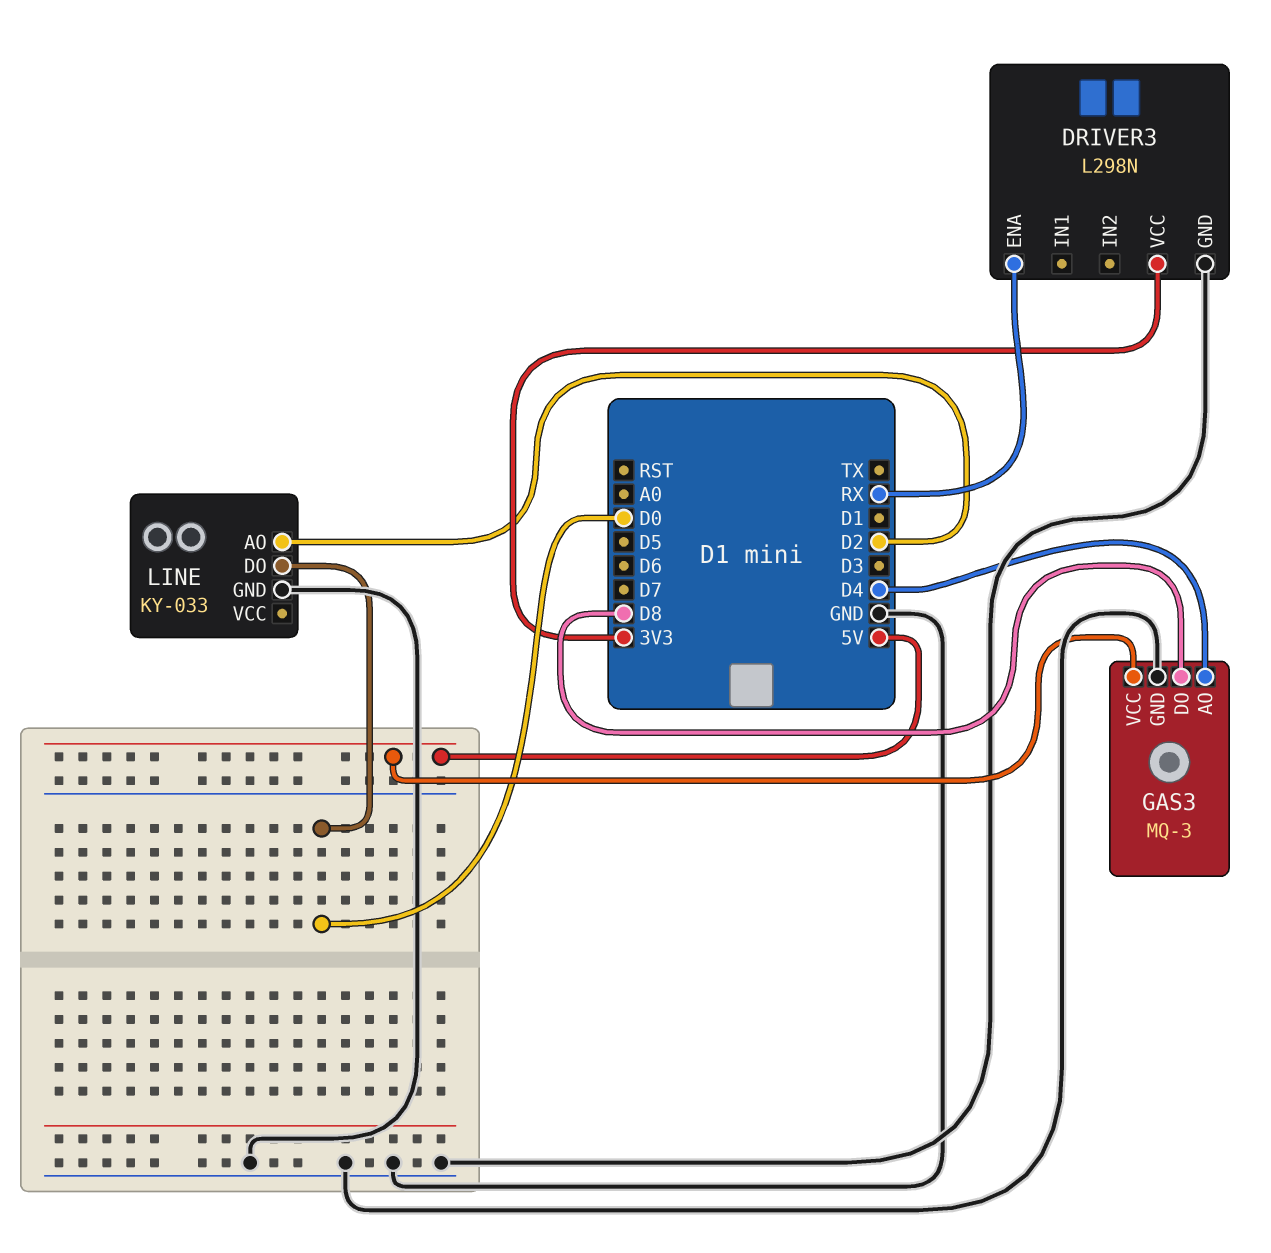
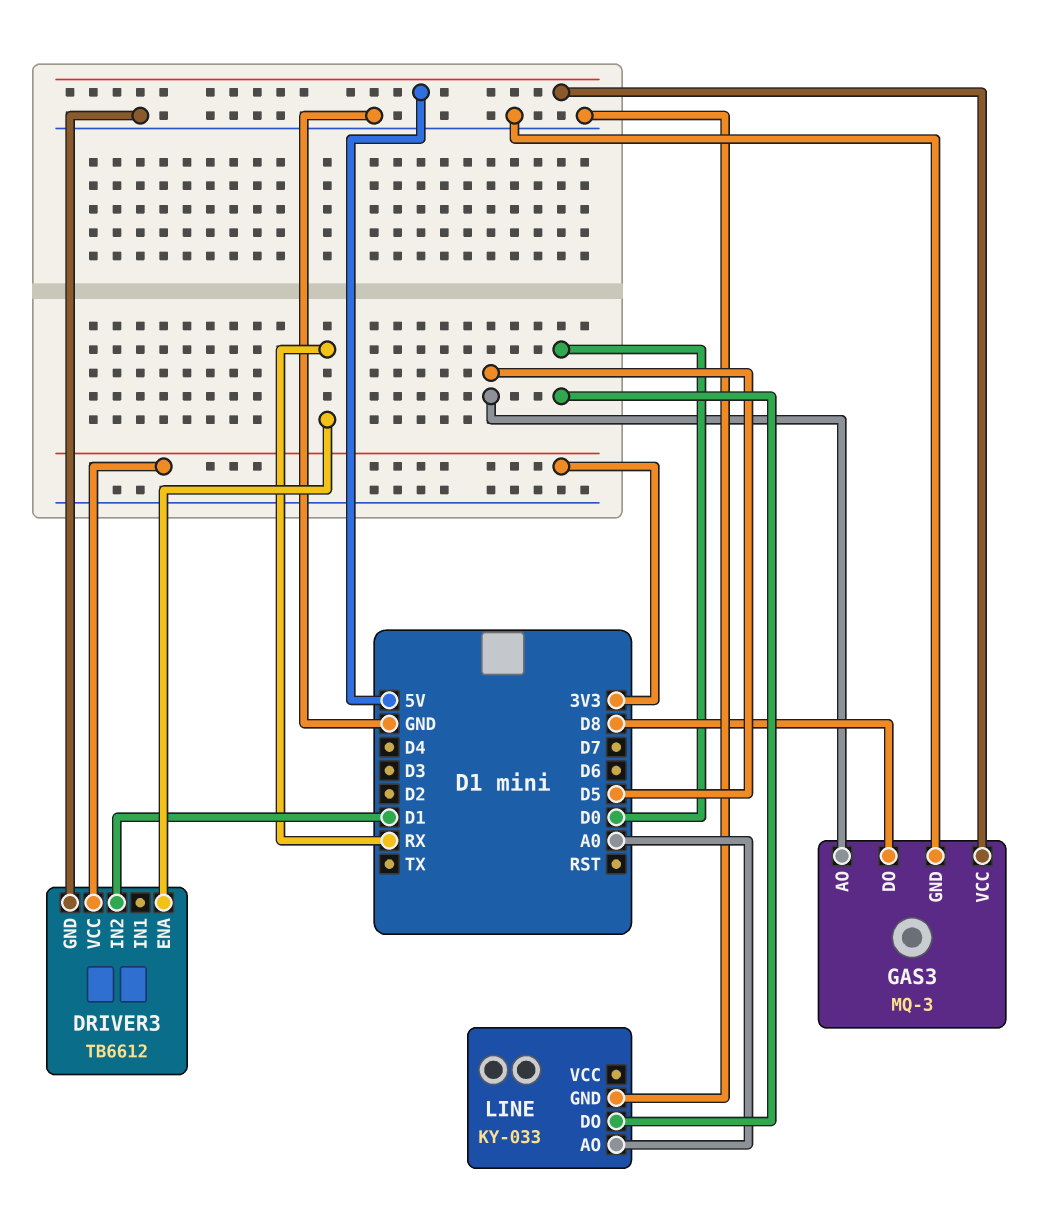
DRIVER3: L298N -> TB6612
DRIVER3 pin IN2: none -> D1
GAS3 pin AO: D4 -> D5
LINE pin AO: D2 -> A0

